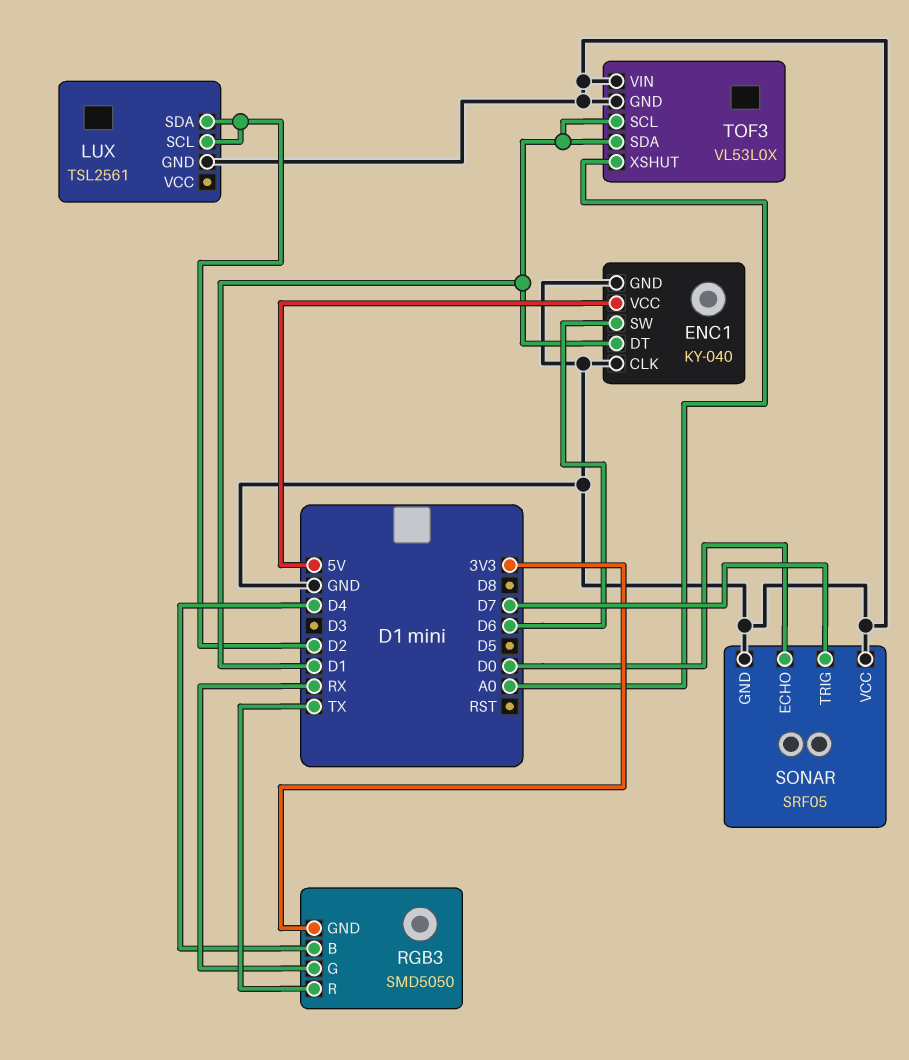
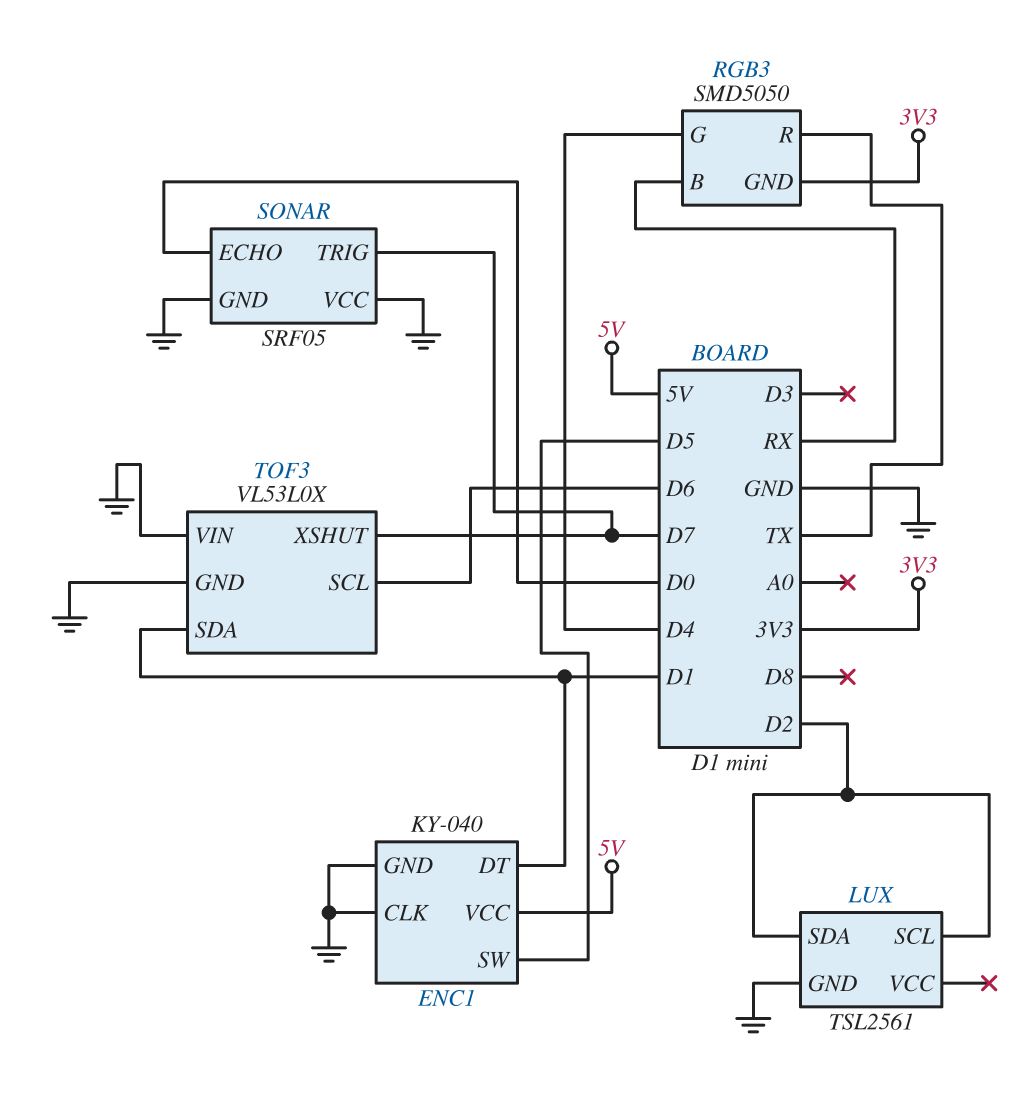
ENC1 pin SW: D6 -> D5
RGB3 pin B: D4 -> RX
RGB3 pin G: RX -> D4
TOF3 pin SCL: D1 -> D6
TOF3 pin XSHUT: A0 -> D7

